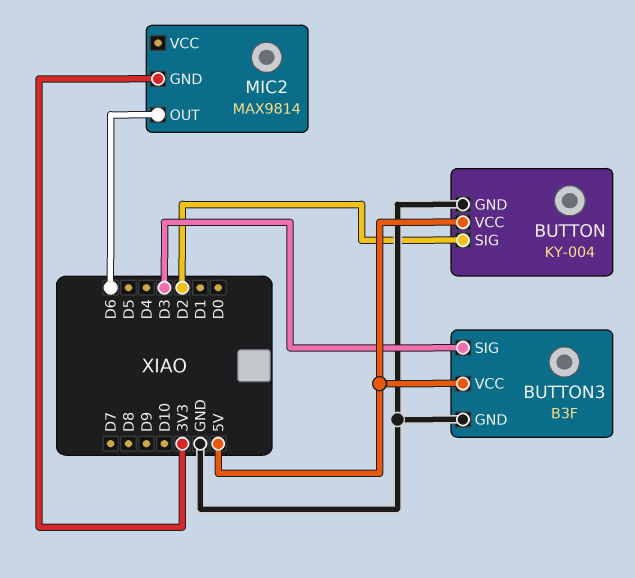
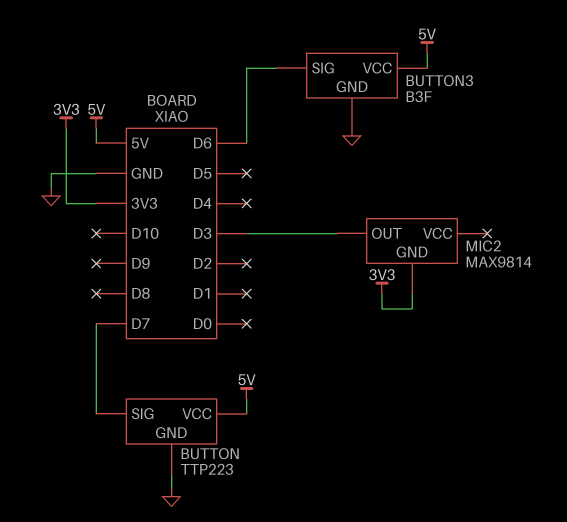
BUTTON: KY-004 -> TTP223
BUTTON pin SIG: D2 -> D7
BUTTON3 pin SIG: D3 -> D6
MIC2 pin OUT: D6 -> D3

